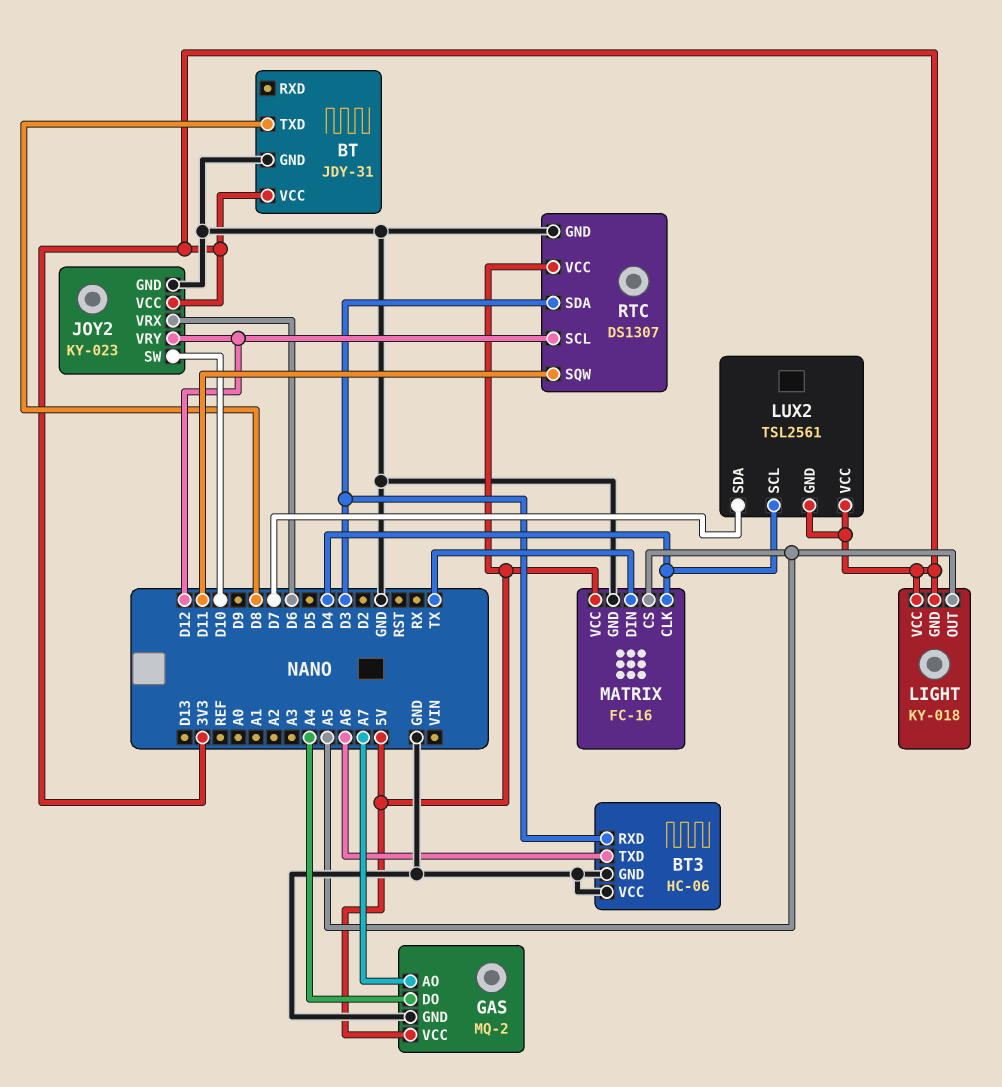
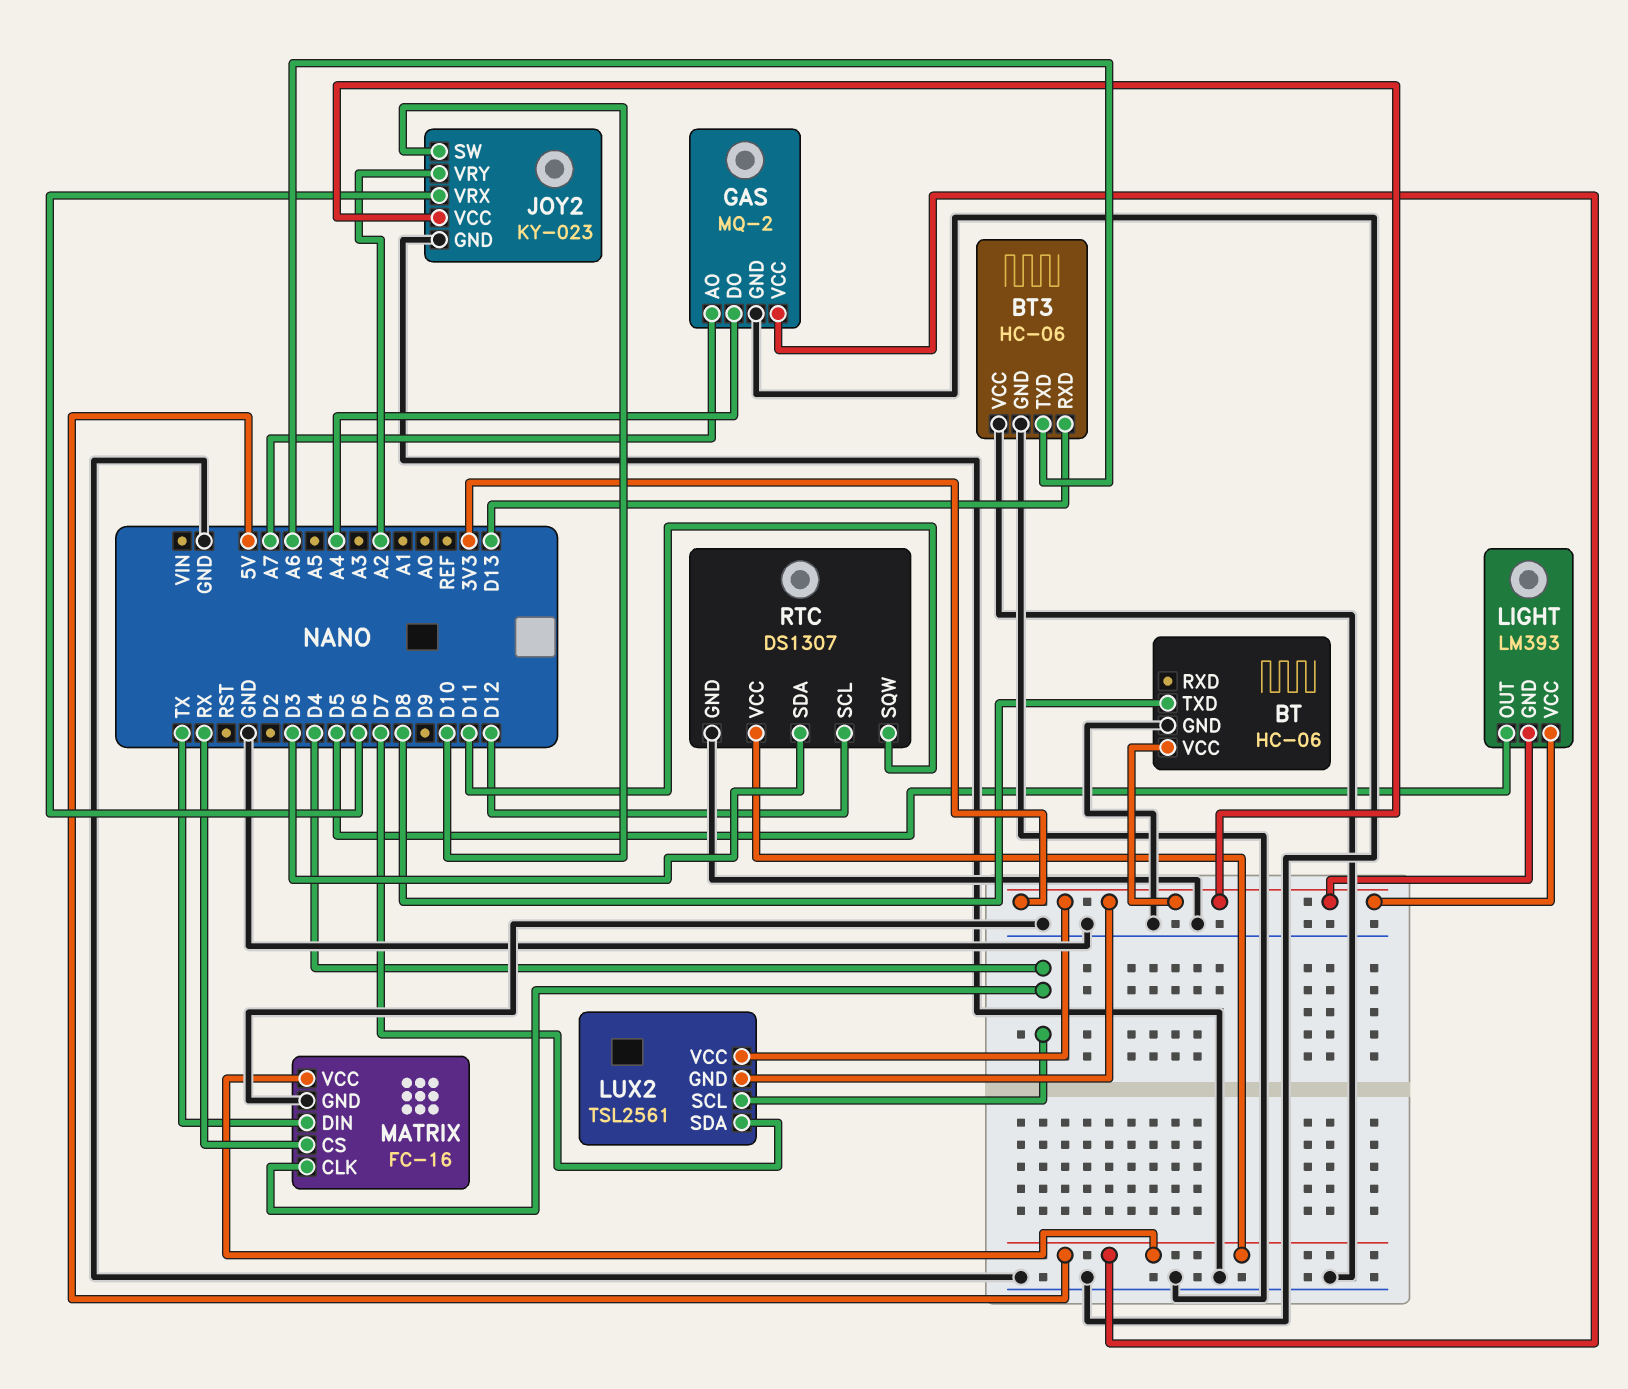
BT: JDY-31 -> HC-06
BT3 pin RXD: D3 -> D13
JOY2 pin VRY: D12 -> A2
LIGHT: KY-018 -> LM393
LIGHT pin OUT: A5 -> D5
MATRIX pin CS: A5 -> RX

